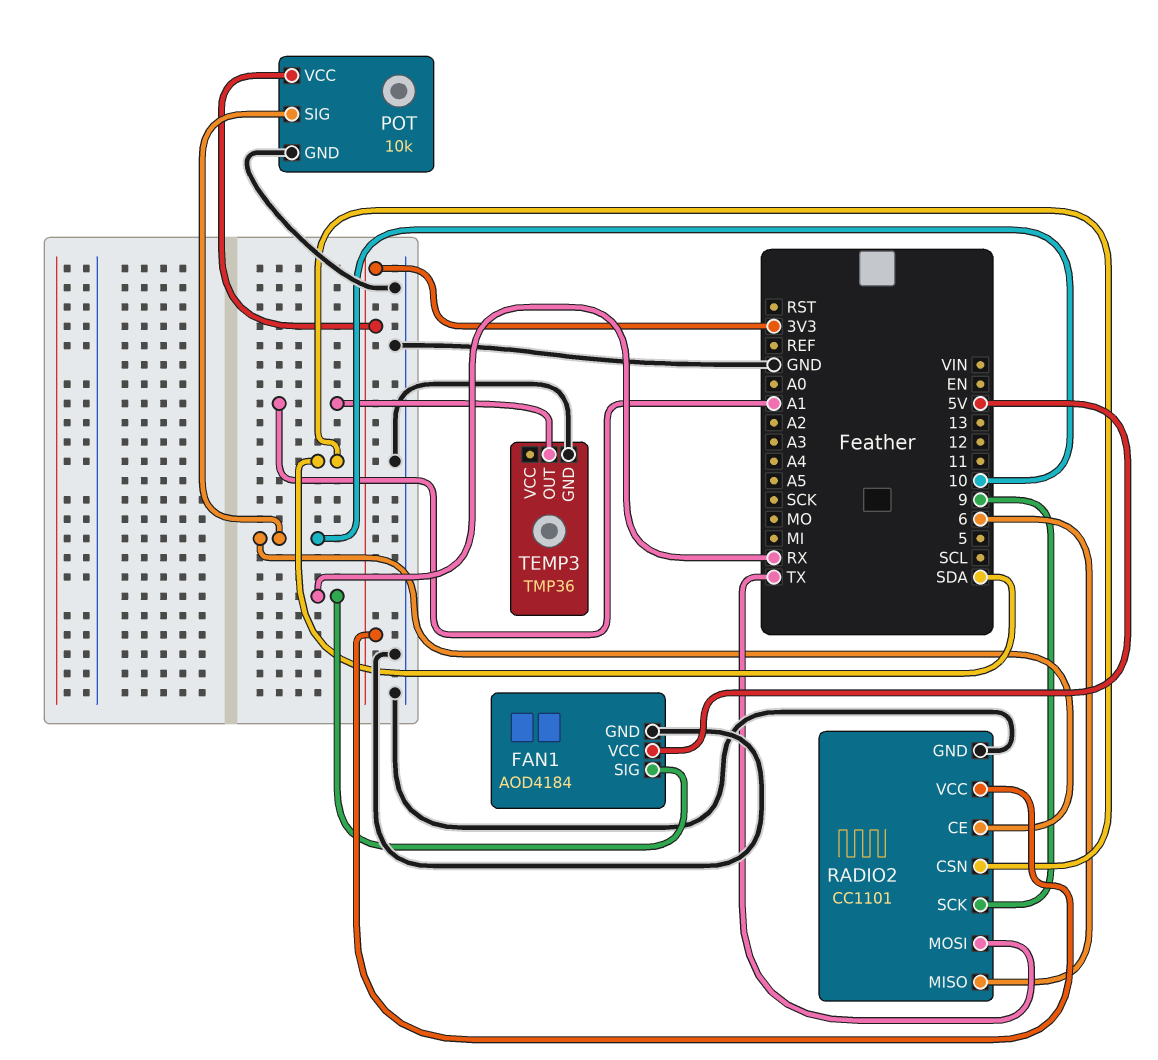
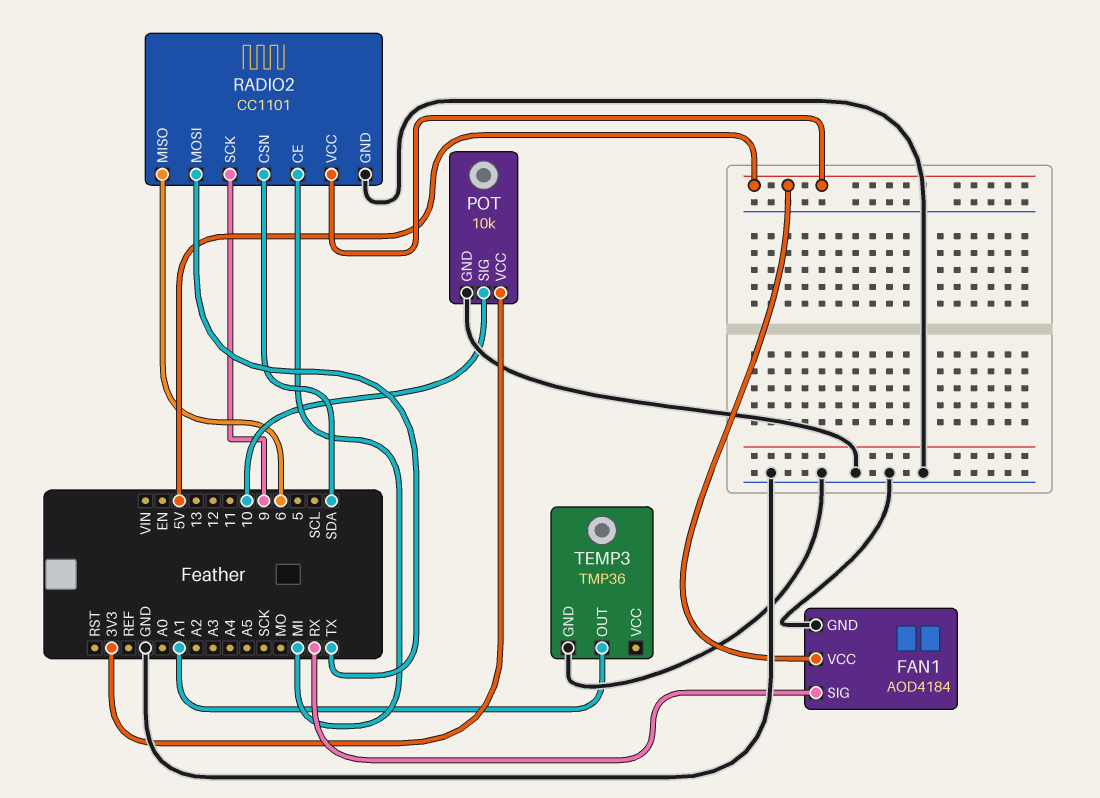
RADIO2 pin CE: 10 -> MI
RADIO2 pin VCC: 3V3 -> 5V

